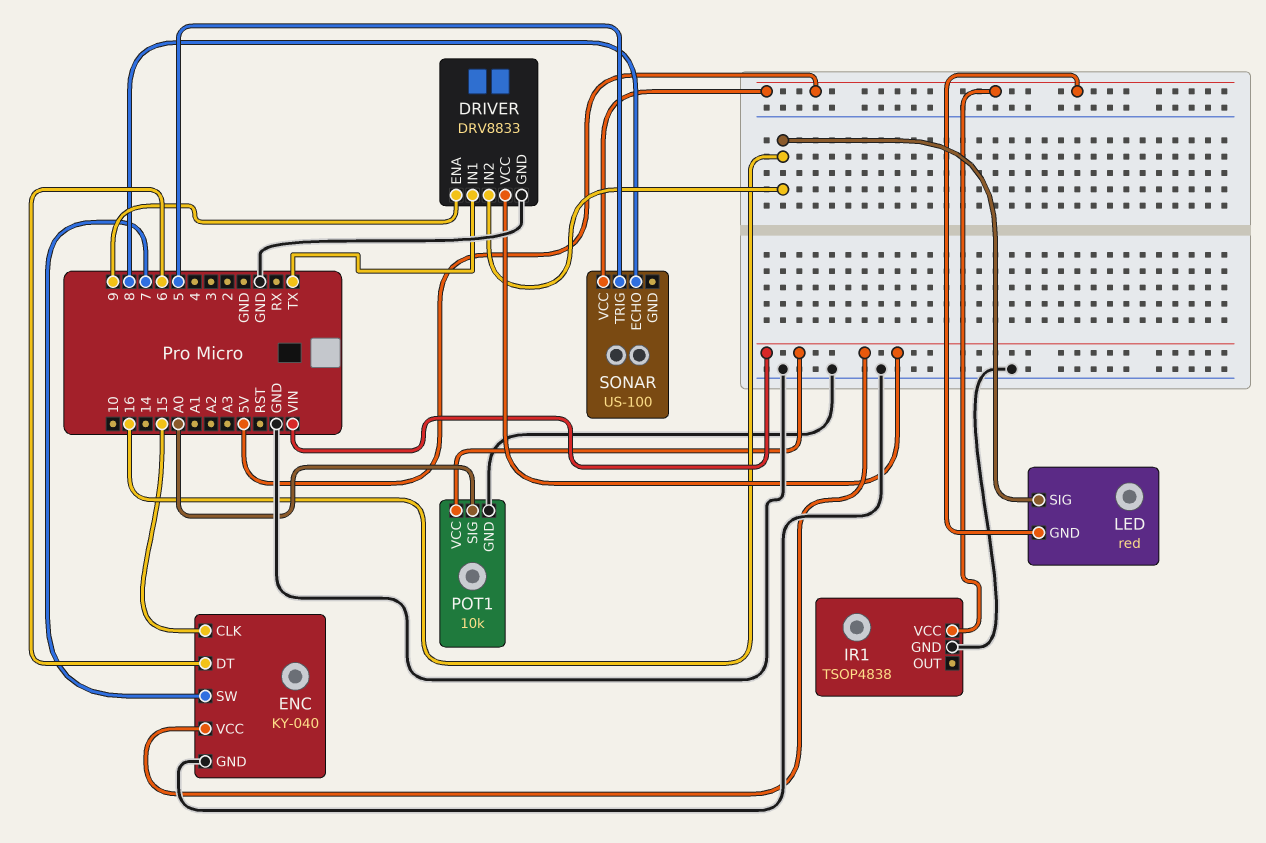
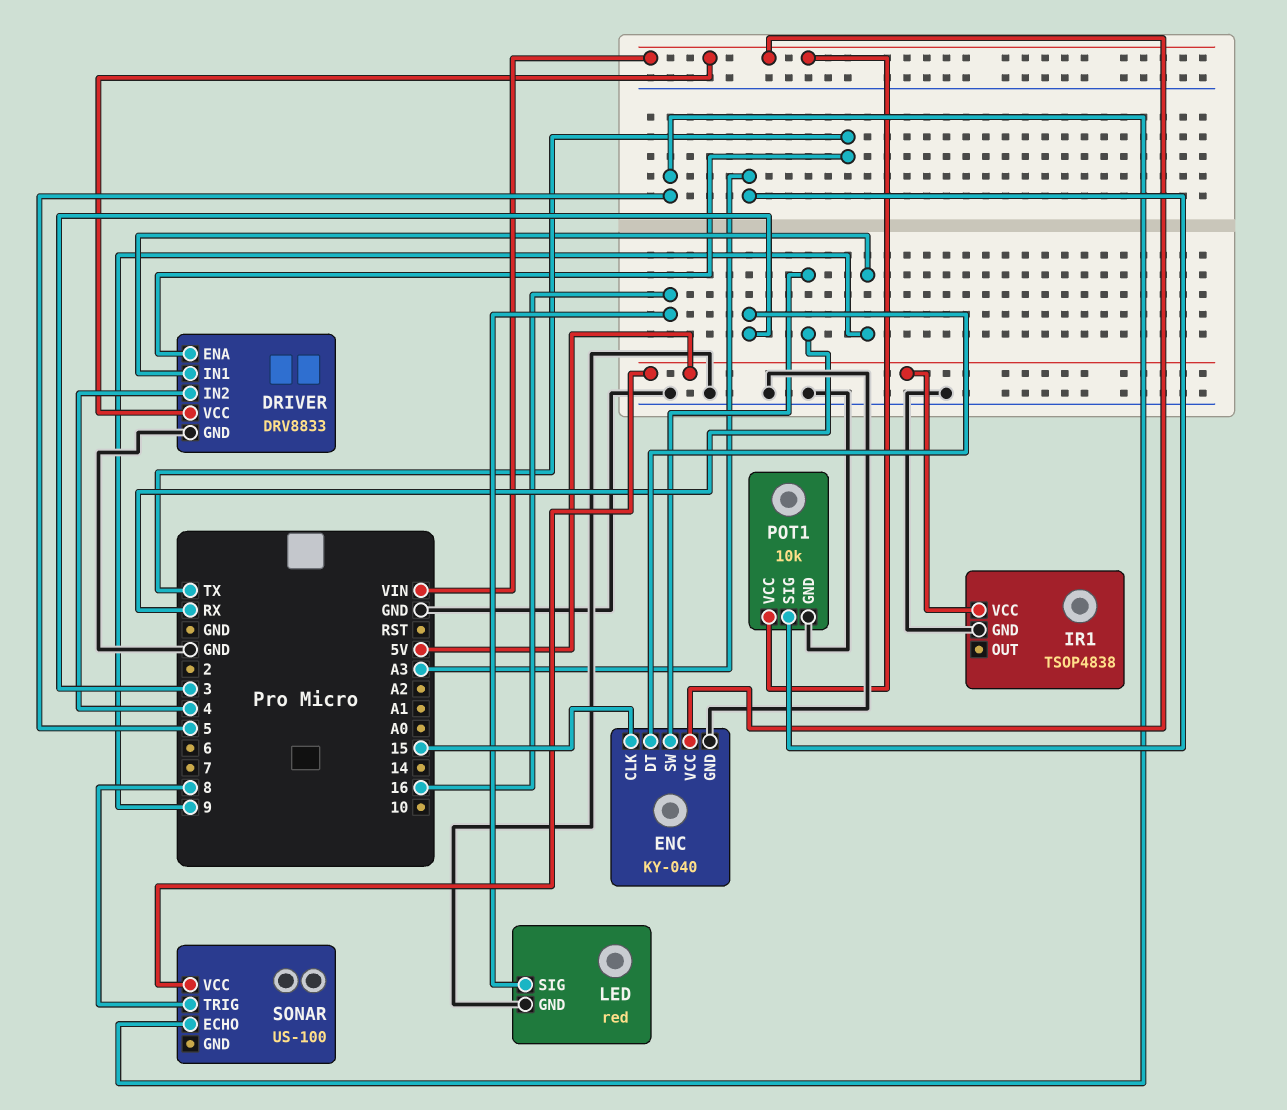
DRIVER pin ENA: 9 -> TX
DRIVER pin IN1: TX -> 9
DRIVER pin IN2: 16 -> 4
ENC pin DT: 6 -> 3
ENC pin SW: 7 -> RX
LED pin GND: 5V -> GND
POT1 pin SIG: A0 -> A3
SONAR pin ECHO: 8 -> 5
SONAR pin TRIG: 5 -> 8

